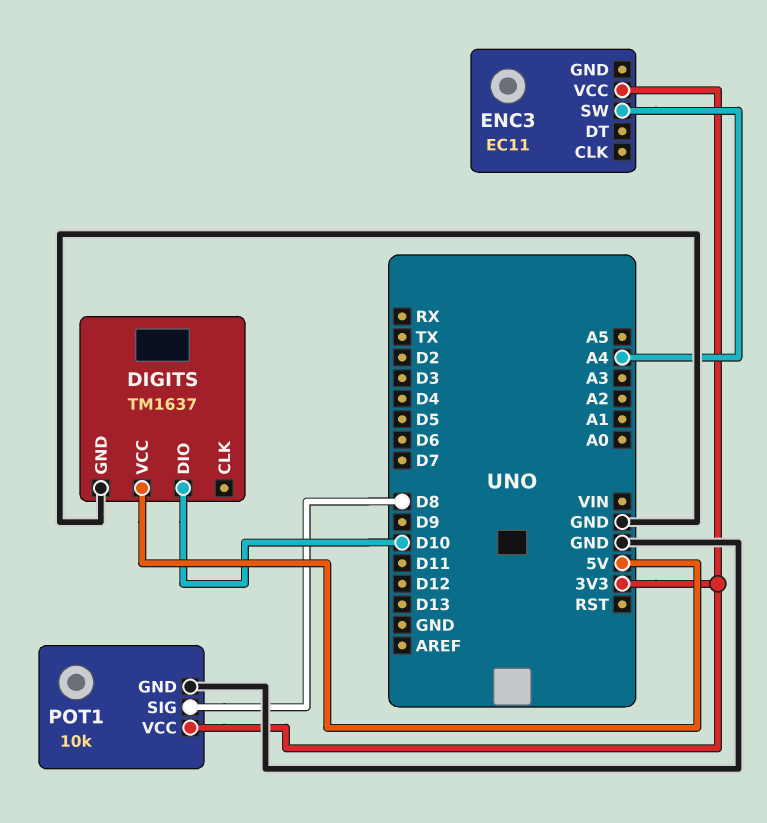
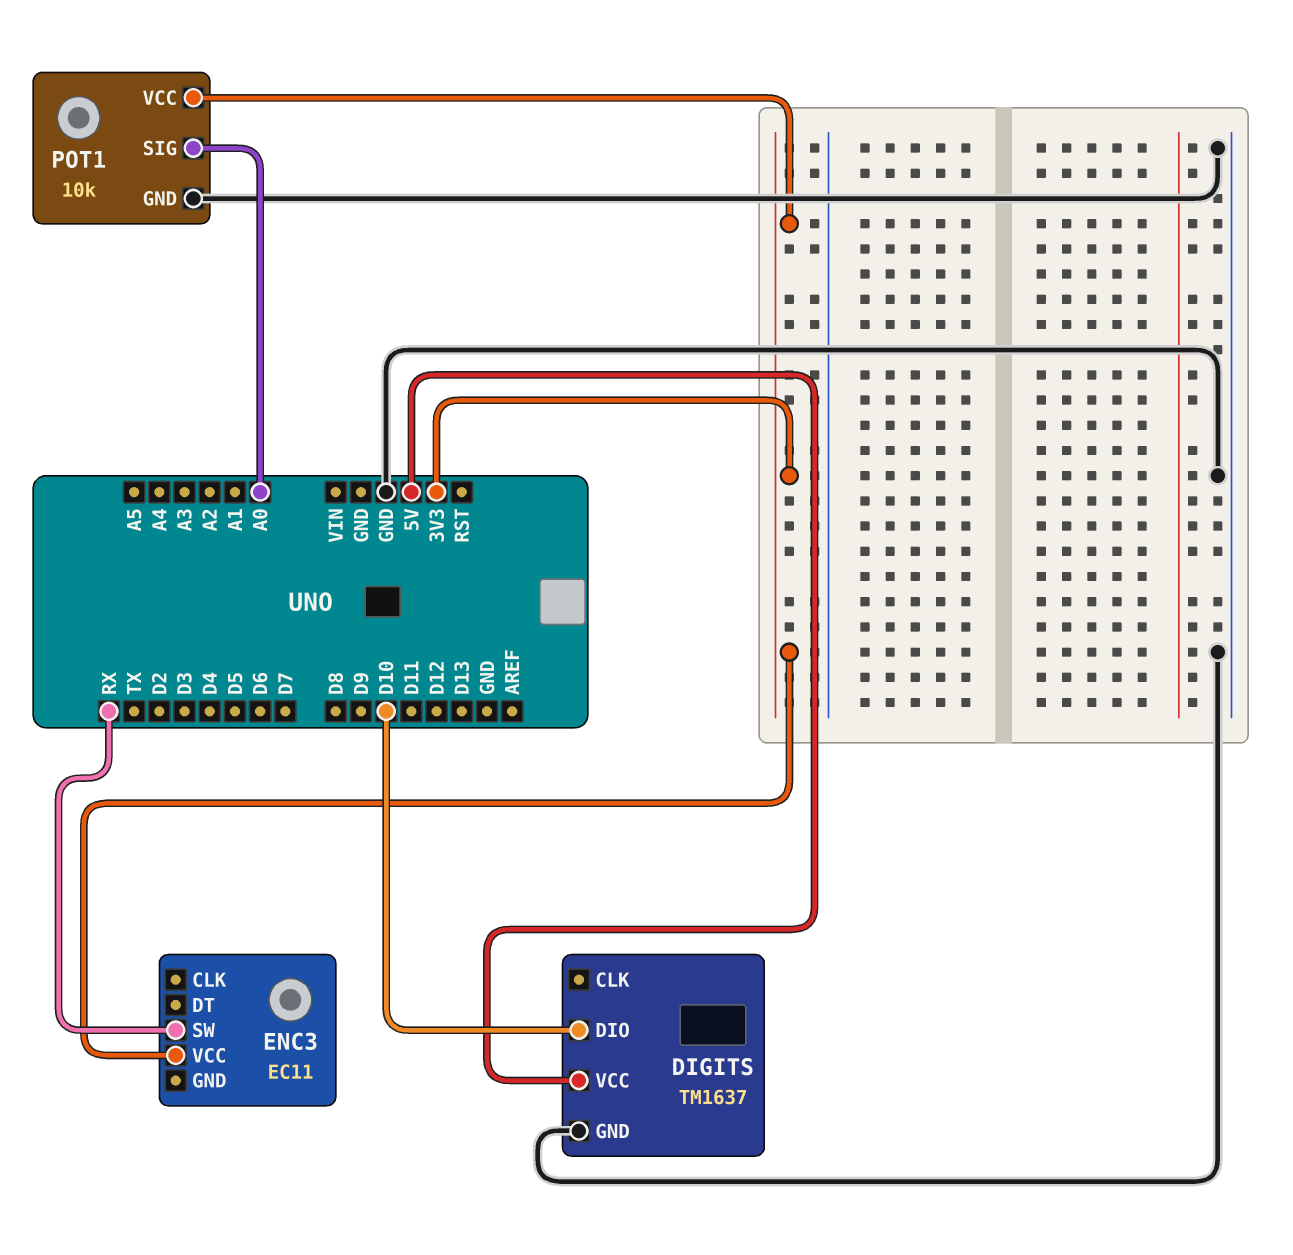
ENC3 pin SW: A4 -> RX
POT1 pin SIG: D8 -> A0

